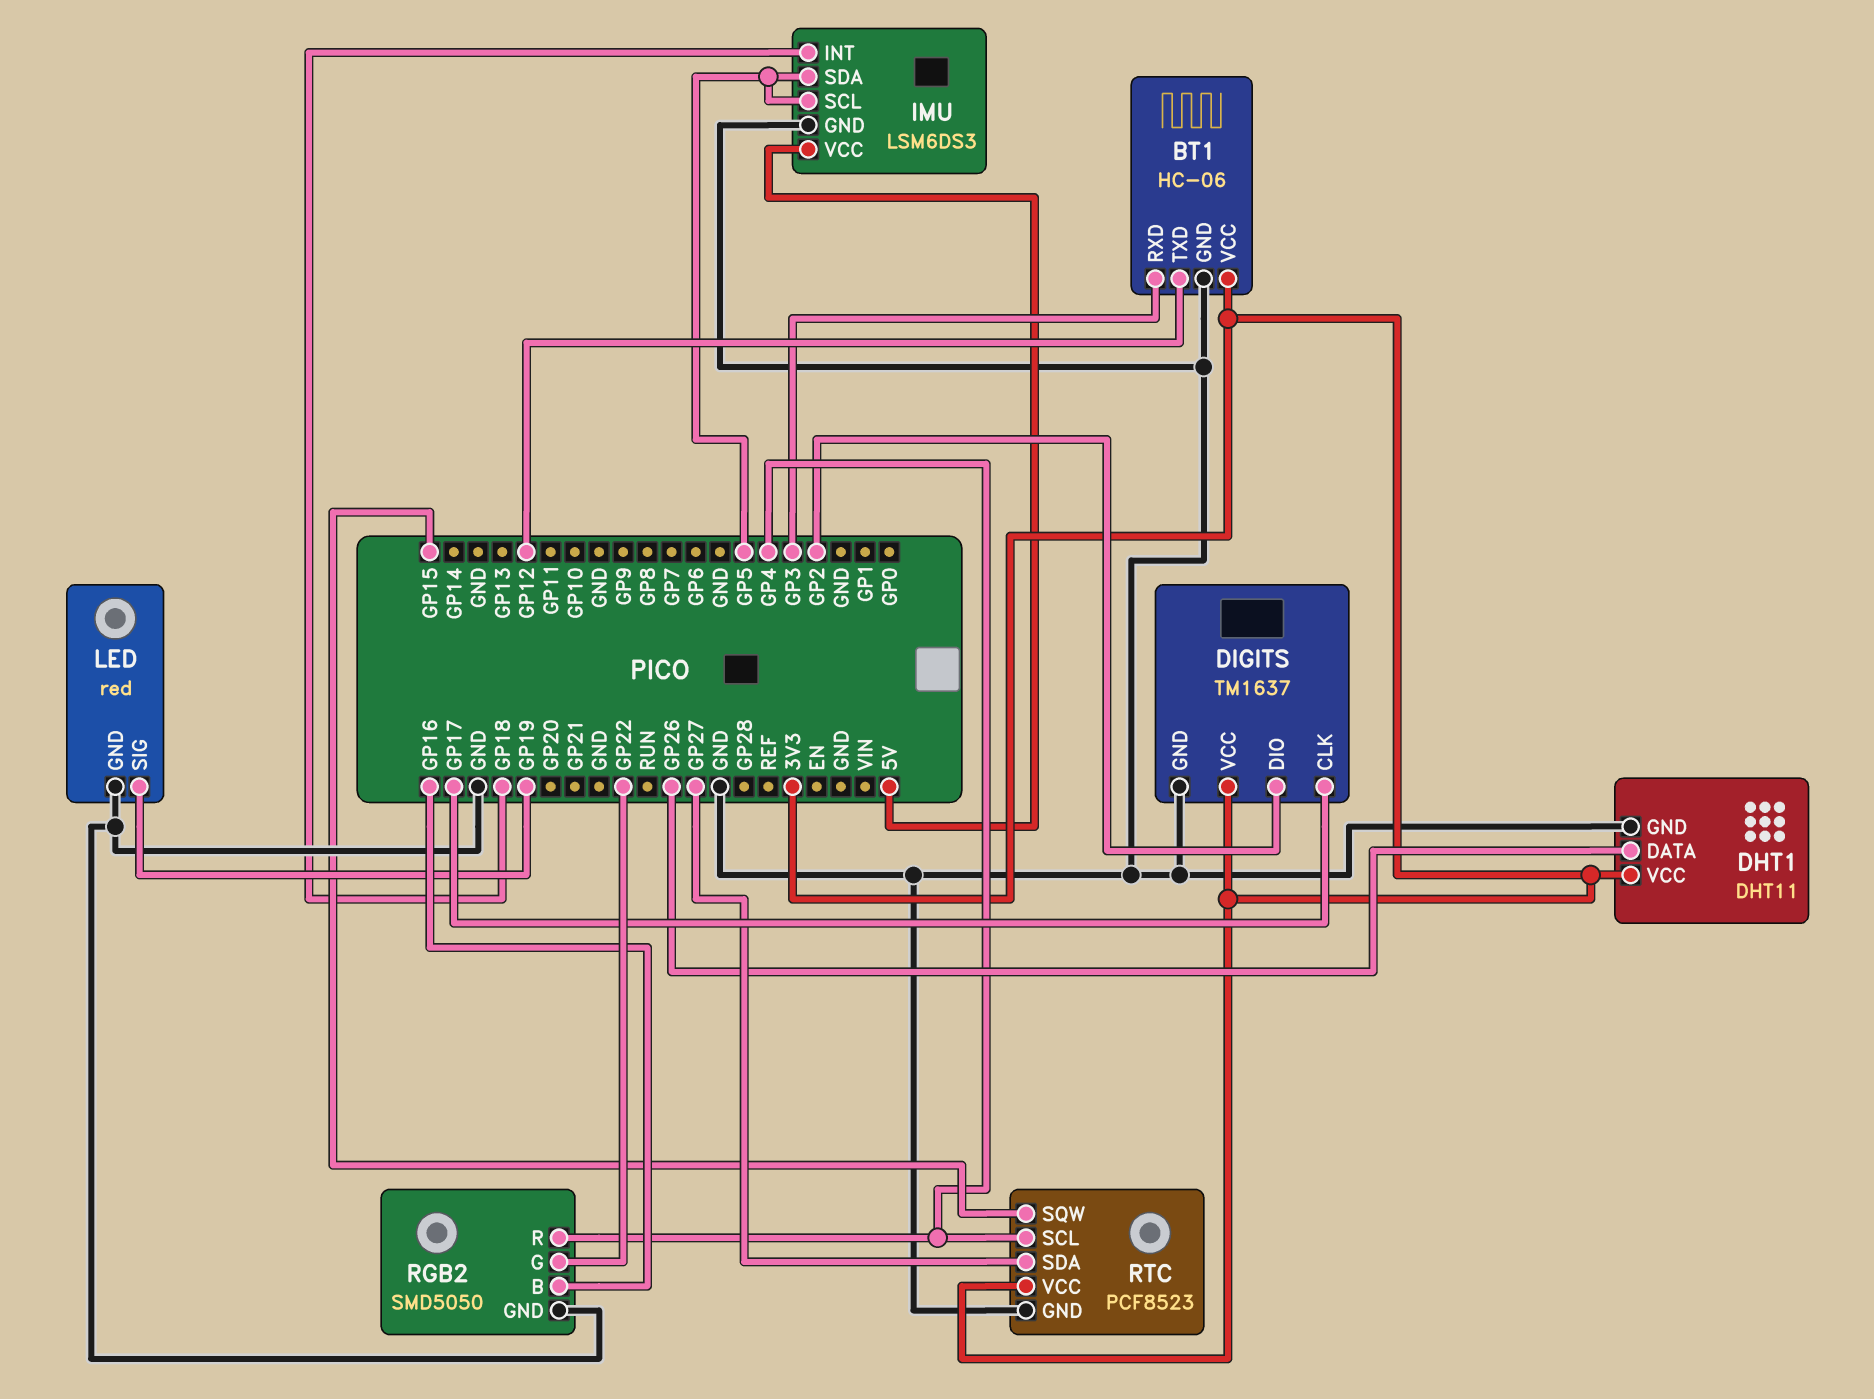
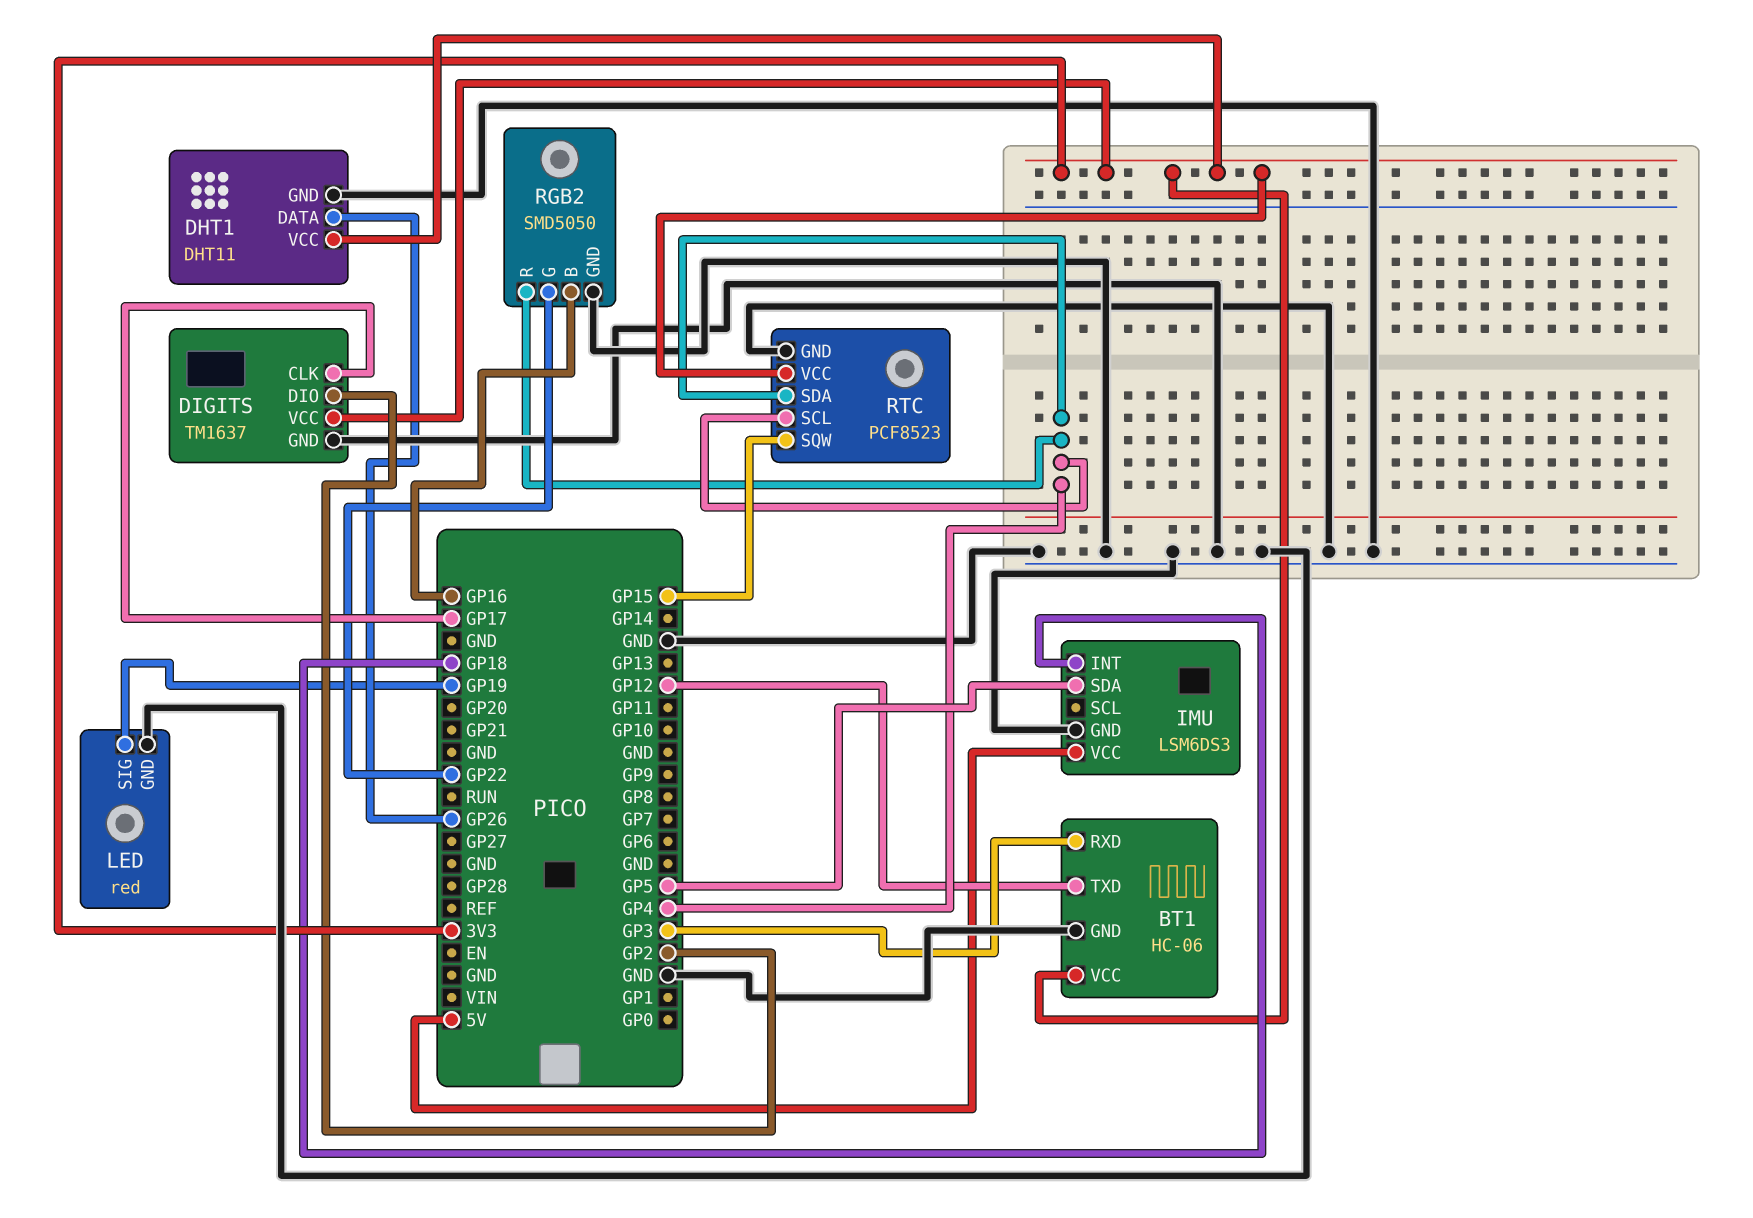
IMU pin SCL: GP5 -> none
RTC pin SDA: GP27 -> GP4

